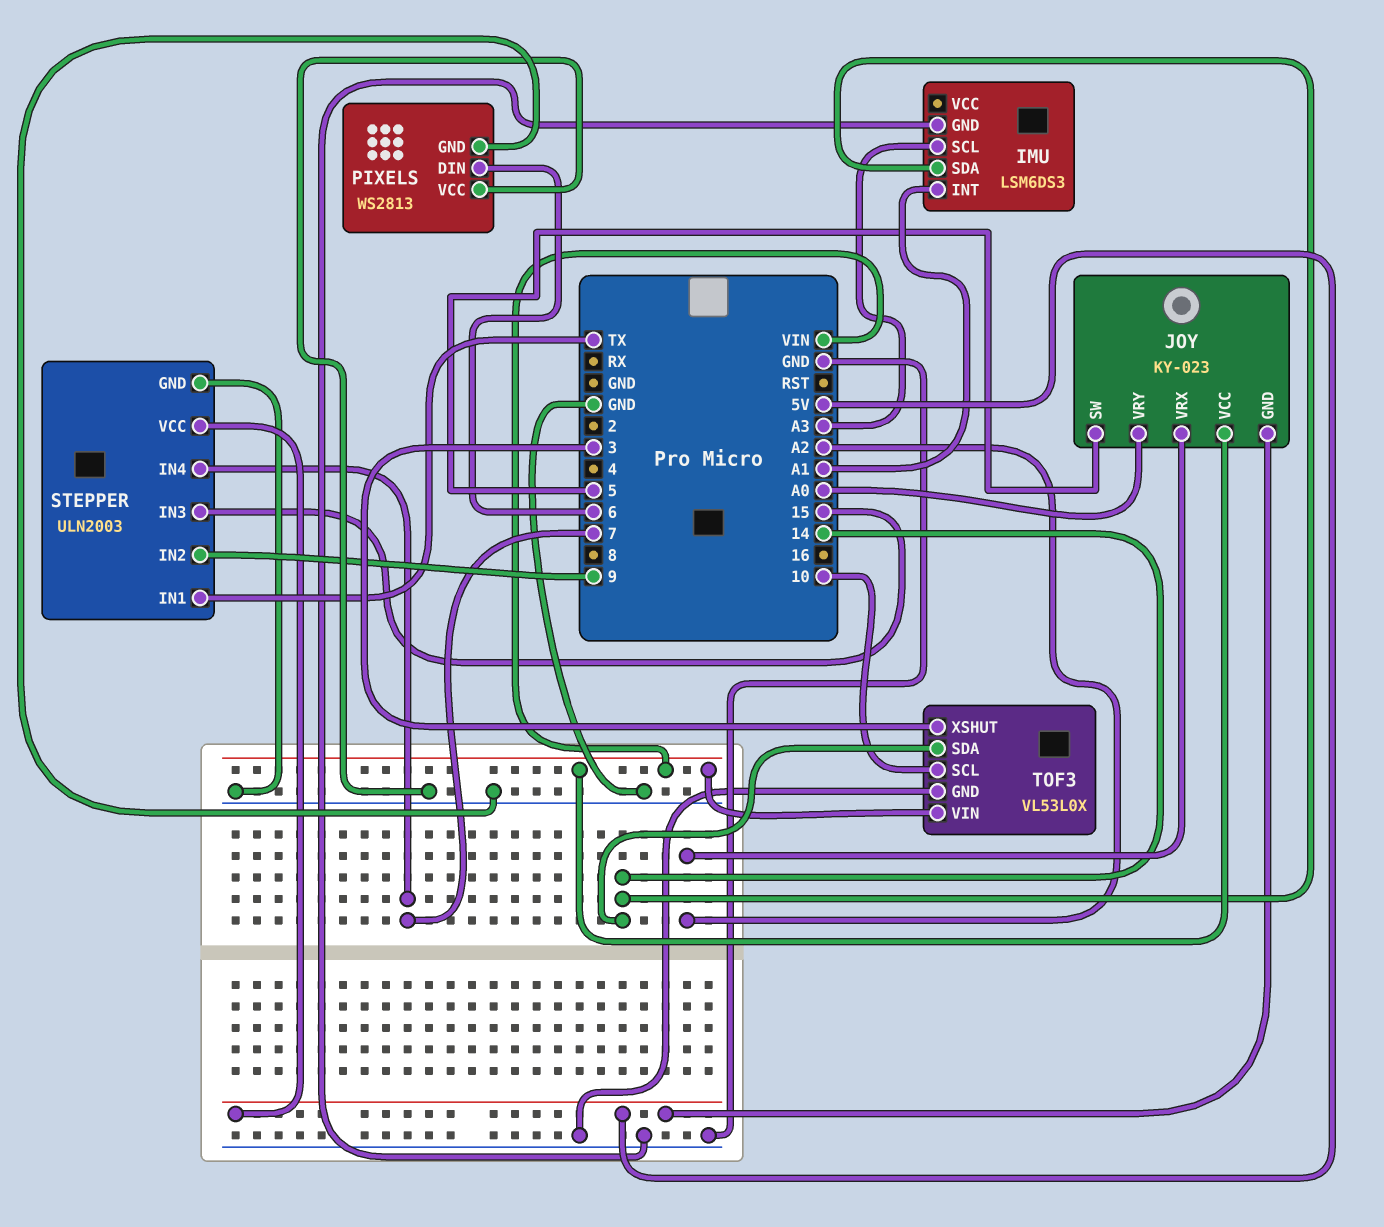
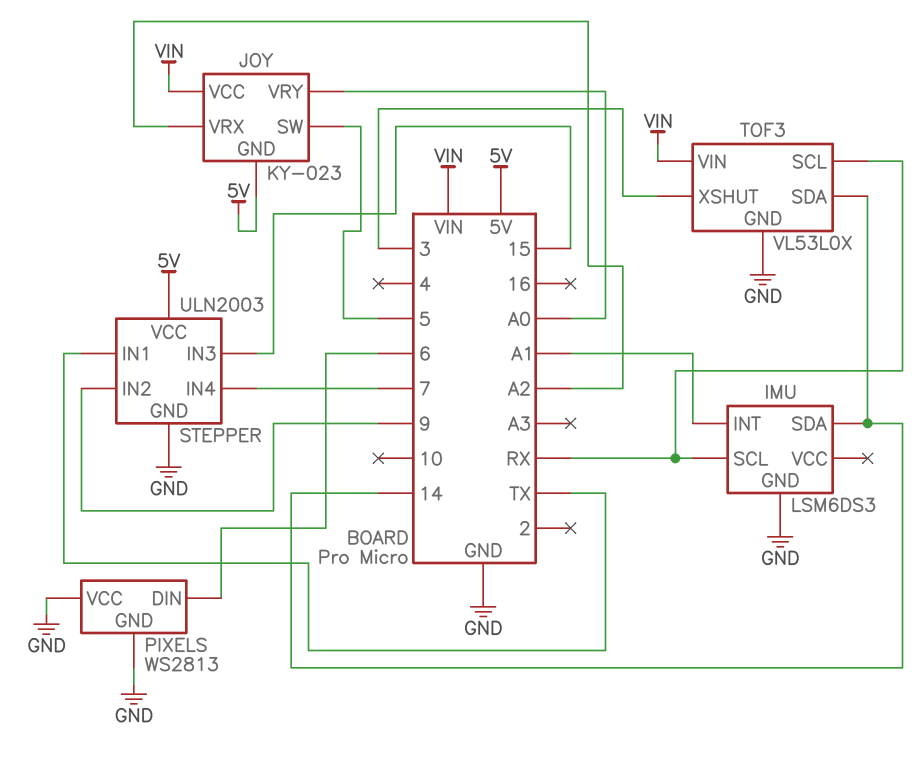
IMU pin SCL: A3 -> RX
TOF3 pin SCL: 10 -> RX

